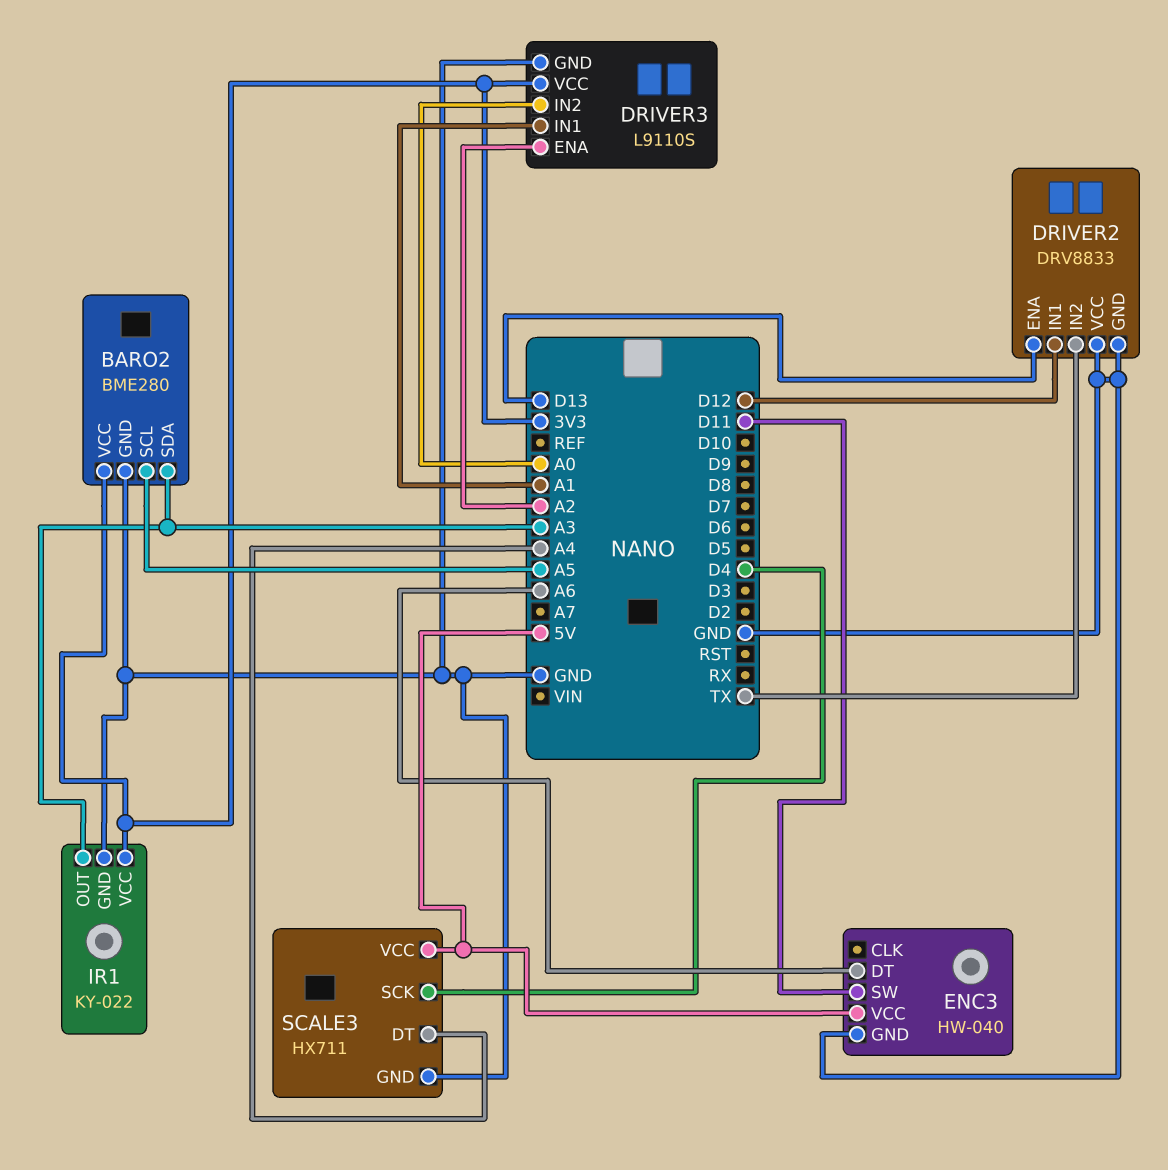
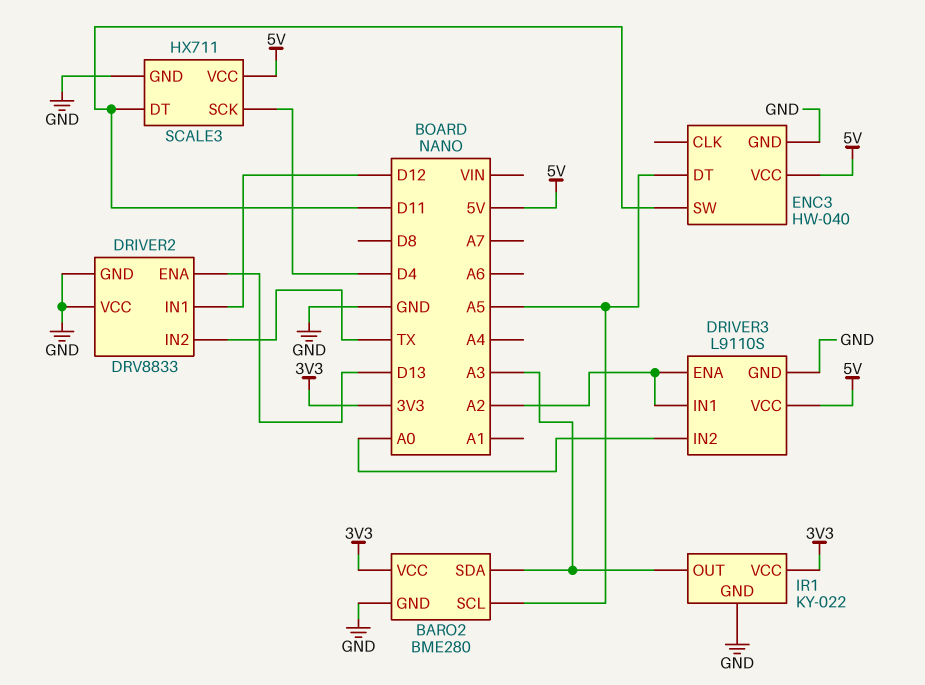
DRIVER3 pin IN1: A1 -> A2
DRIVER3 pin VCC: 3V3 -> 5V
ENC3 pin DT: A6 -> A5
SCALE3 pin DT: A4 -> D11

